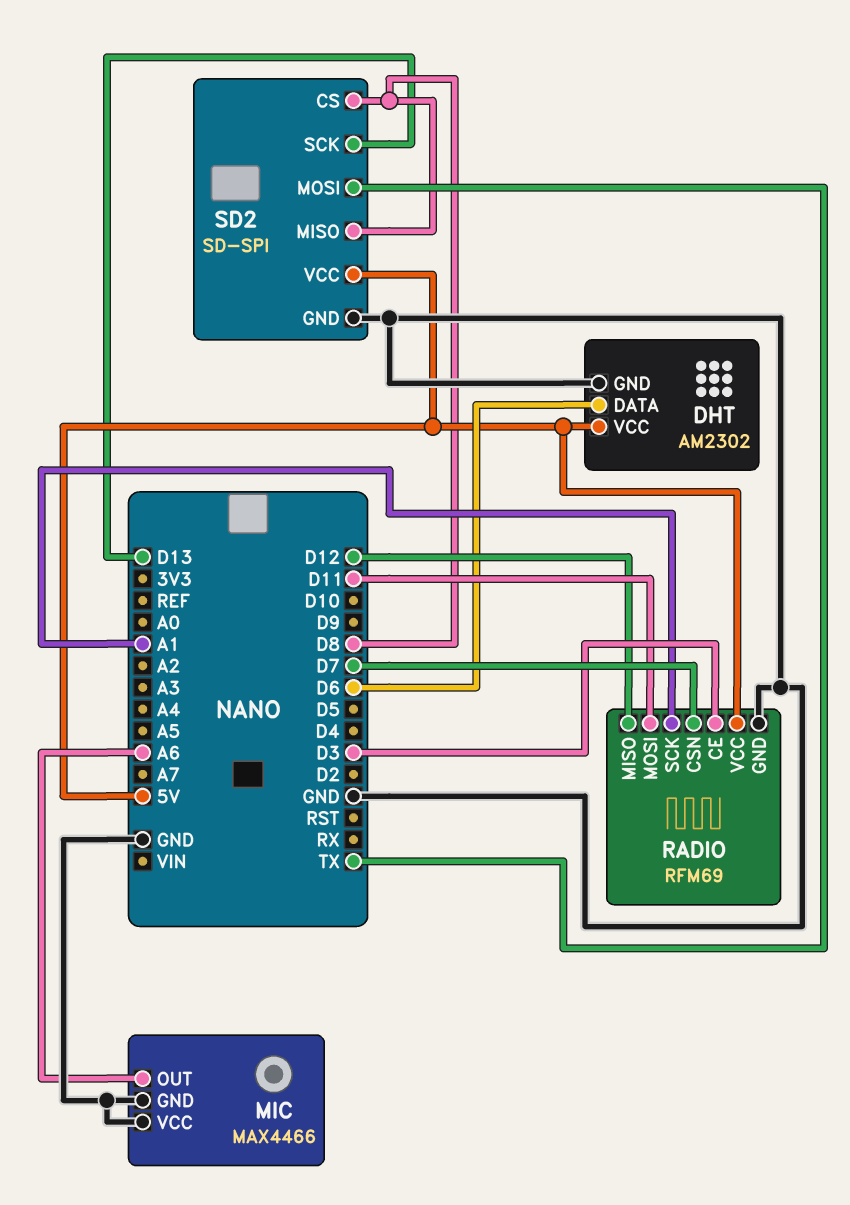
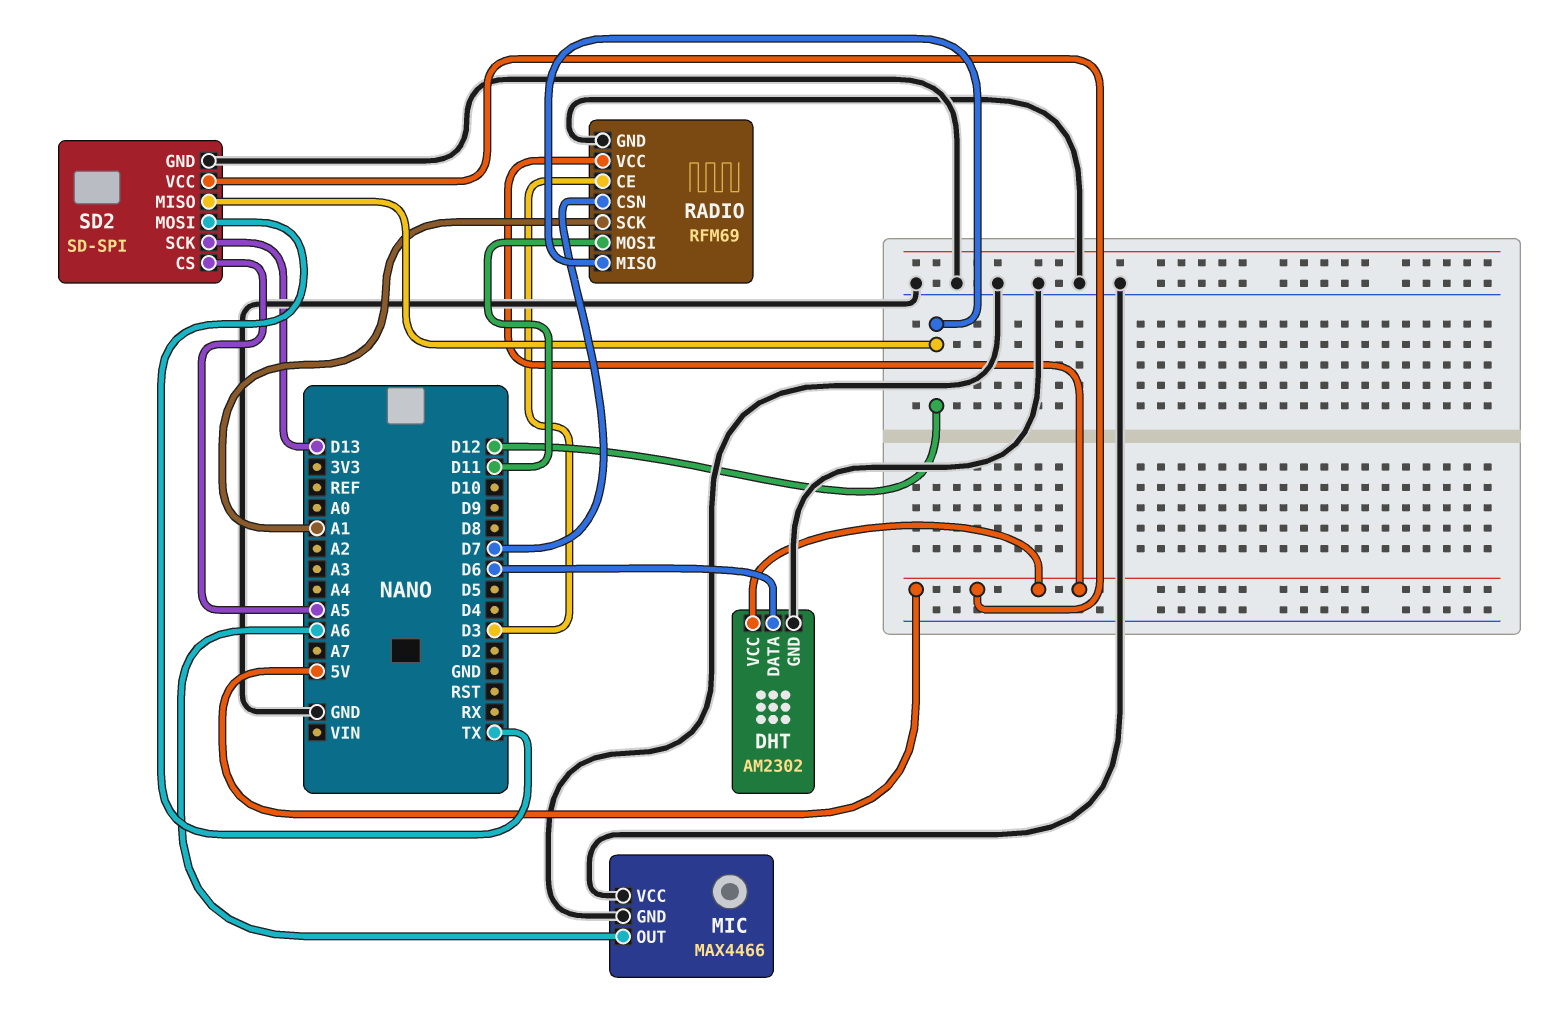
SD2 pin CS: D8 -> A5
SD2 pin MISO: D8 -> D12

